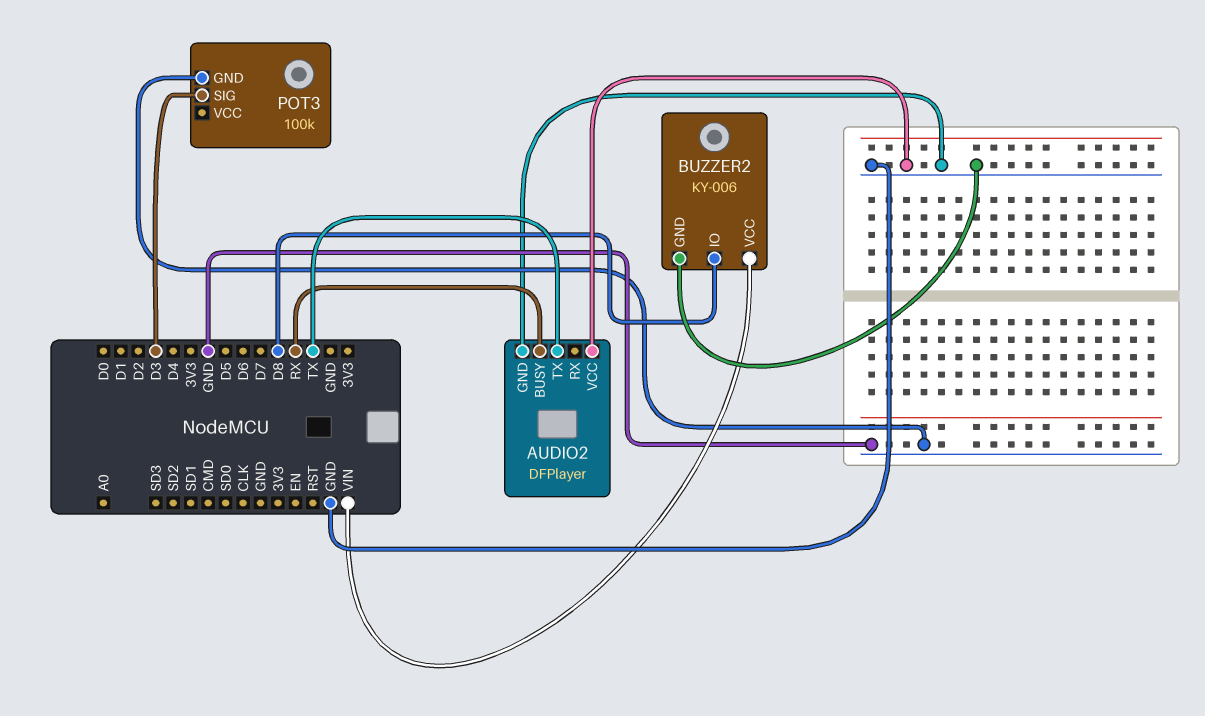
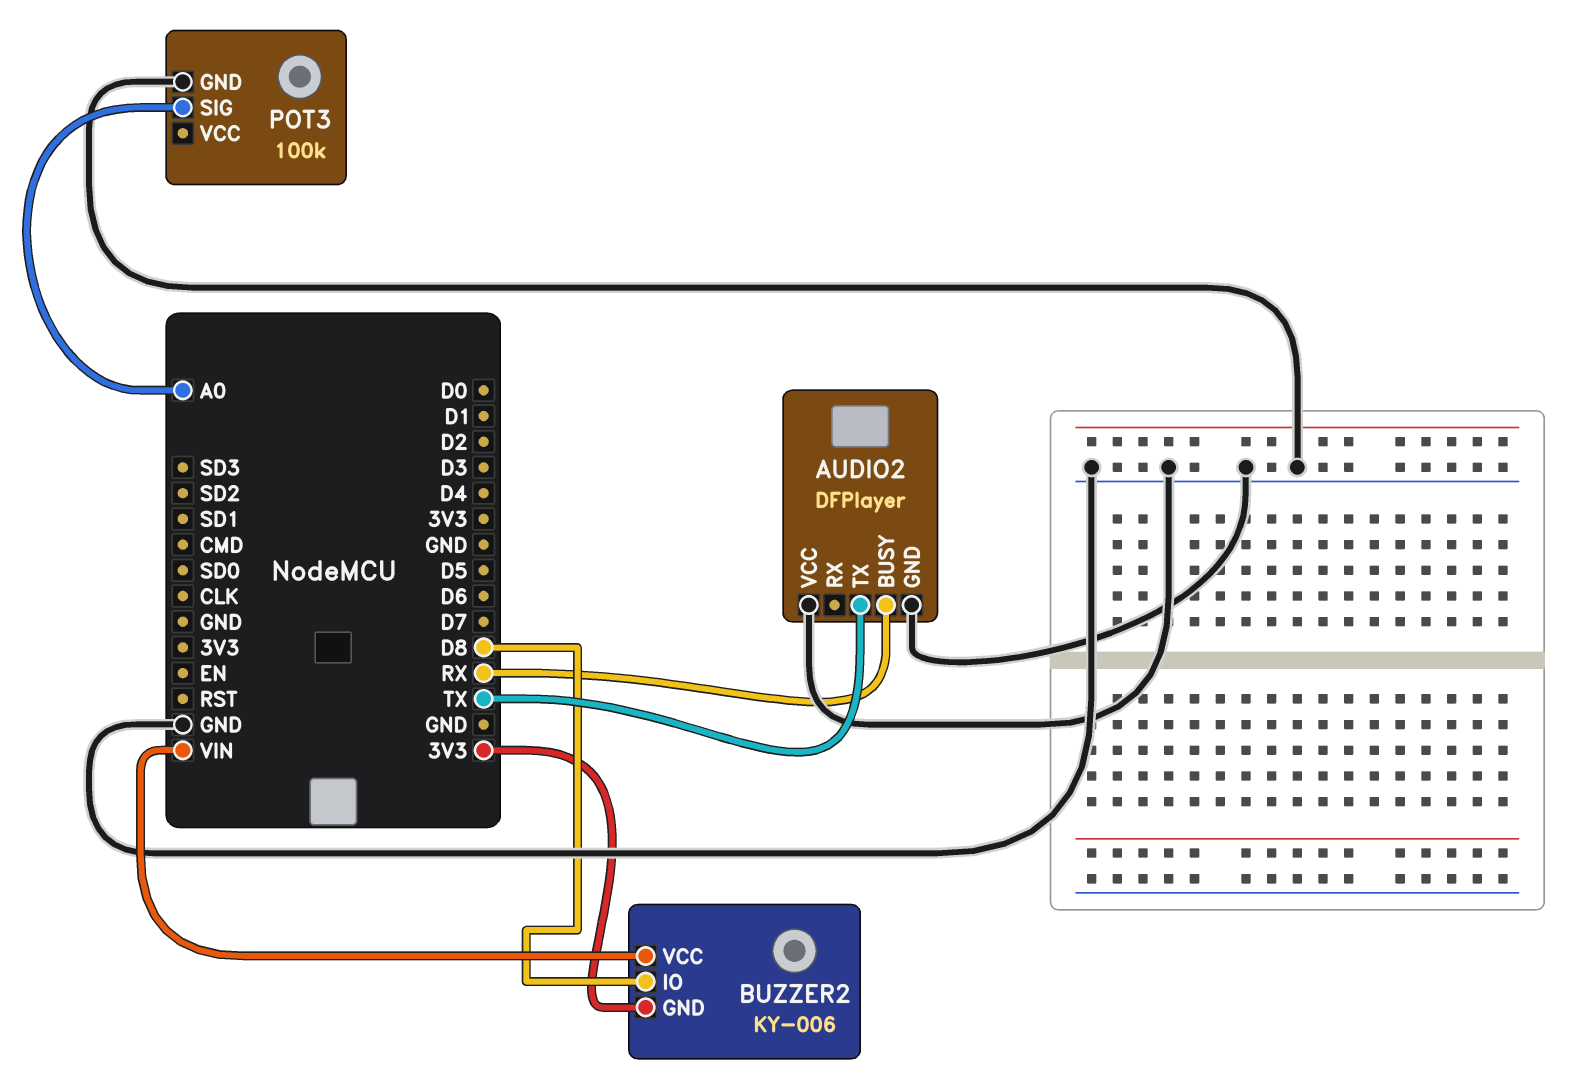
BUZZER2 pin GND: GND -> 3V3
POT3 pin SIG: D3 -> A0

